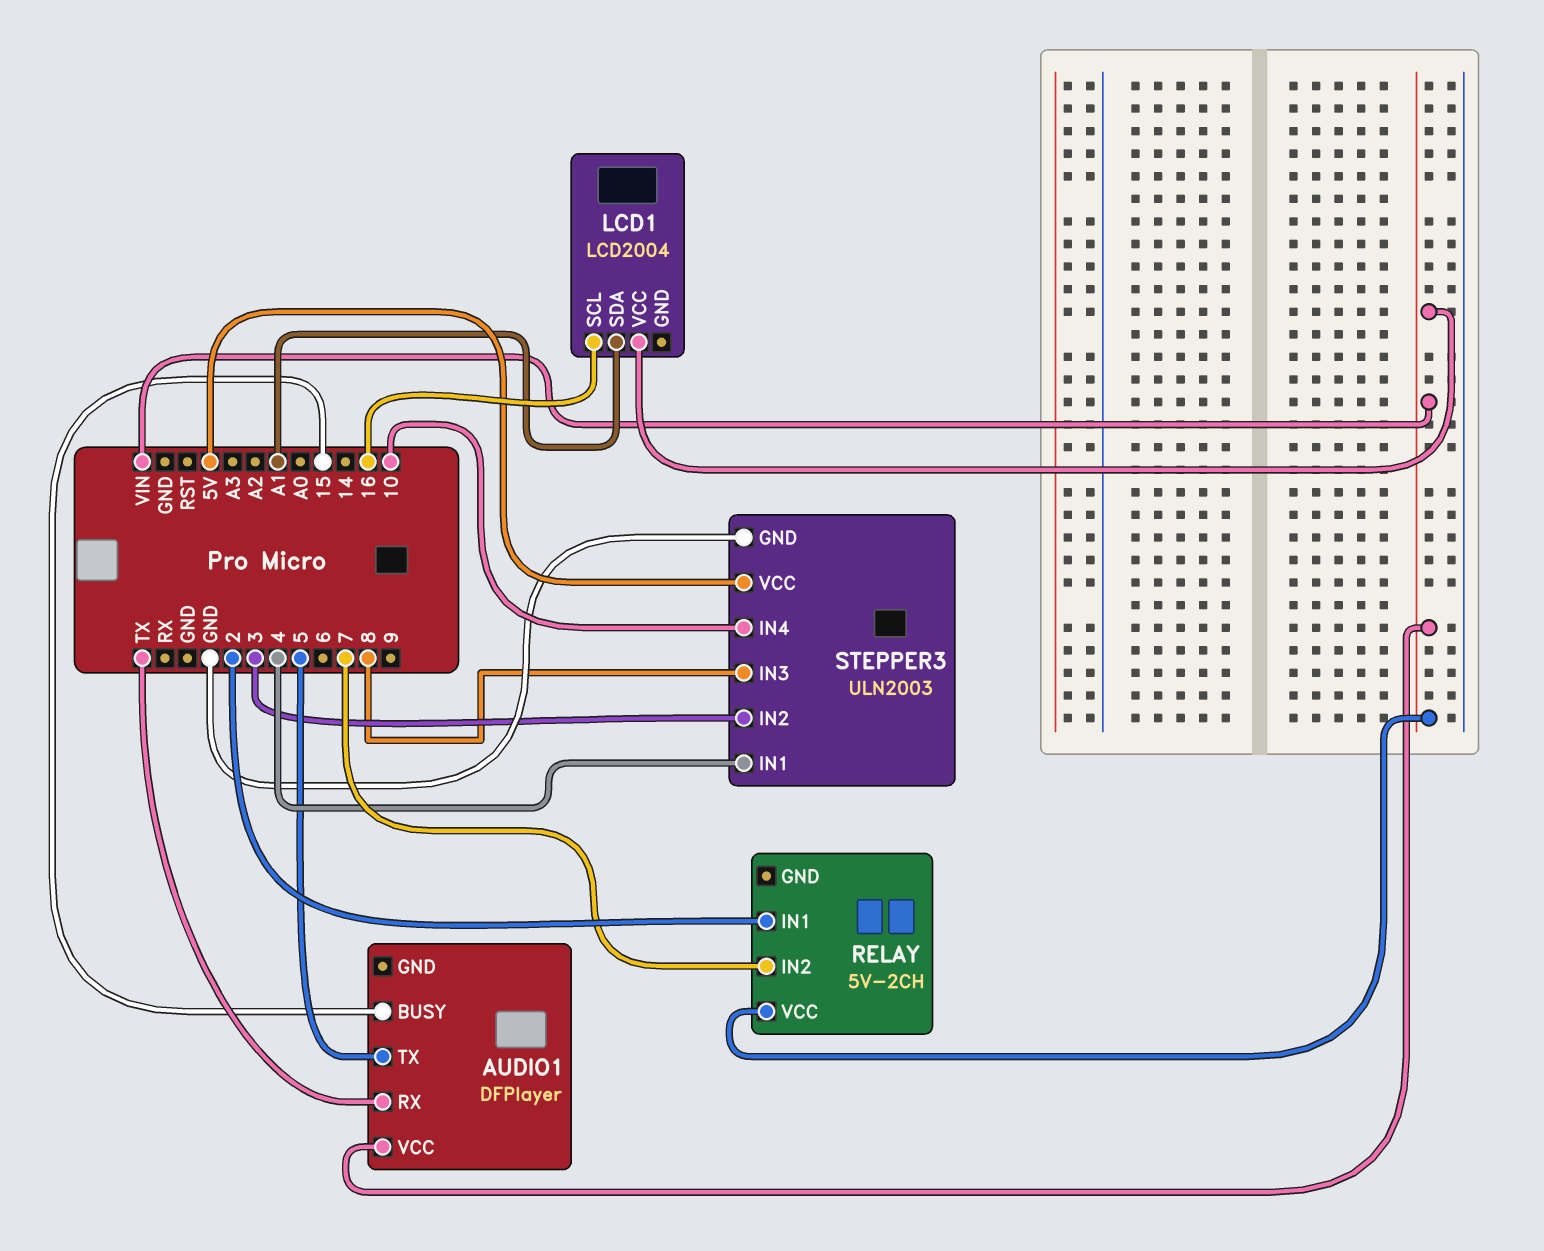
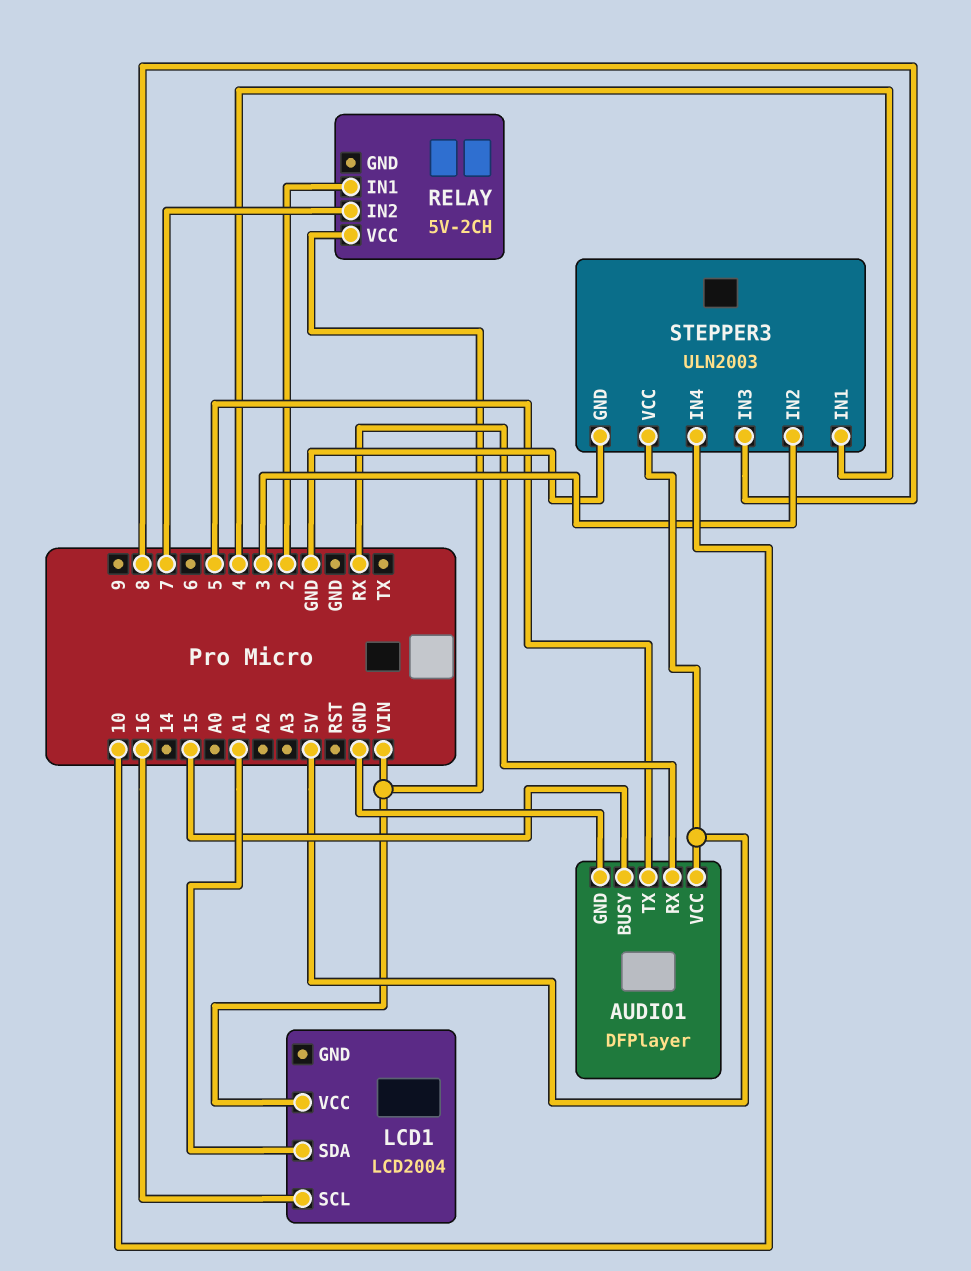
AUDIO1 pin GND: none -> GND
AUDIO1 pin RX: TX -> RX
AUDIO1 pin VCC: VIN -> 5V

